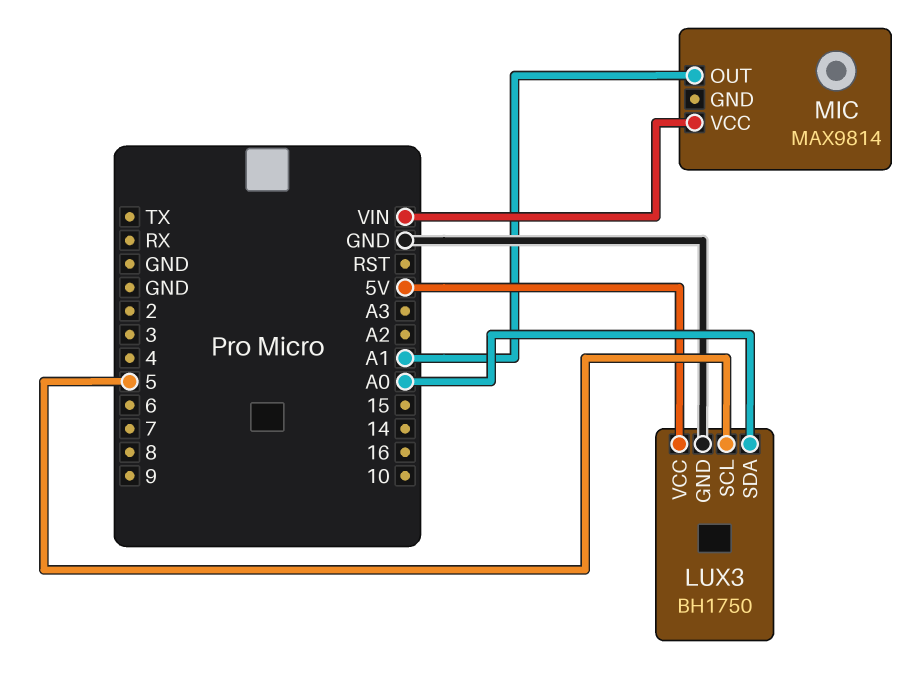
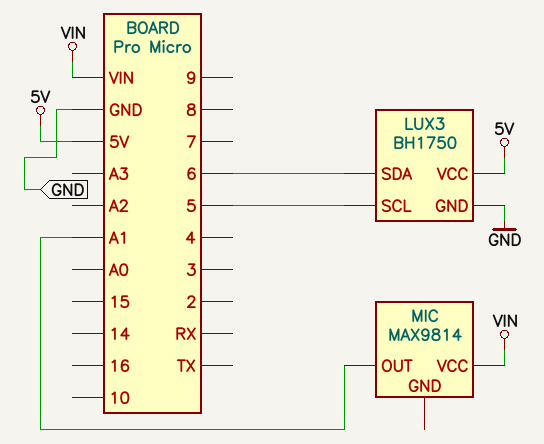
LUX3 pin SDA: A0 -> 6

